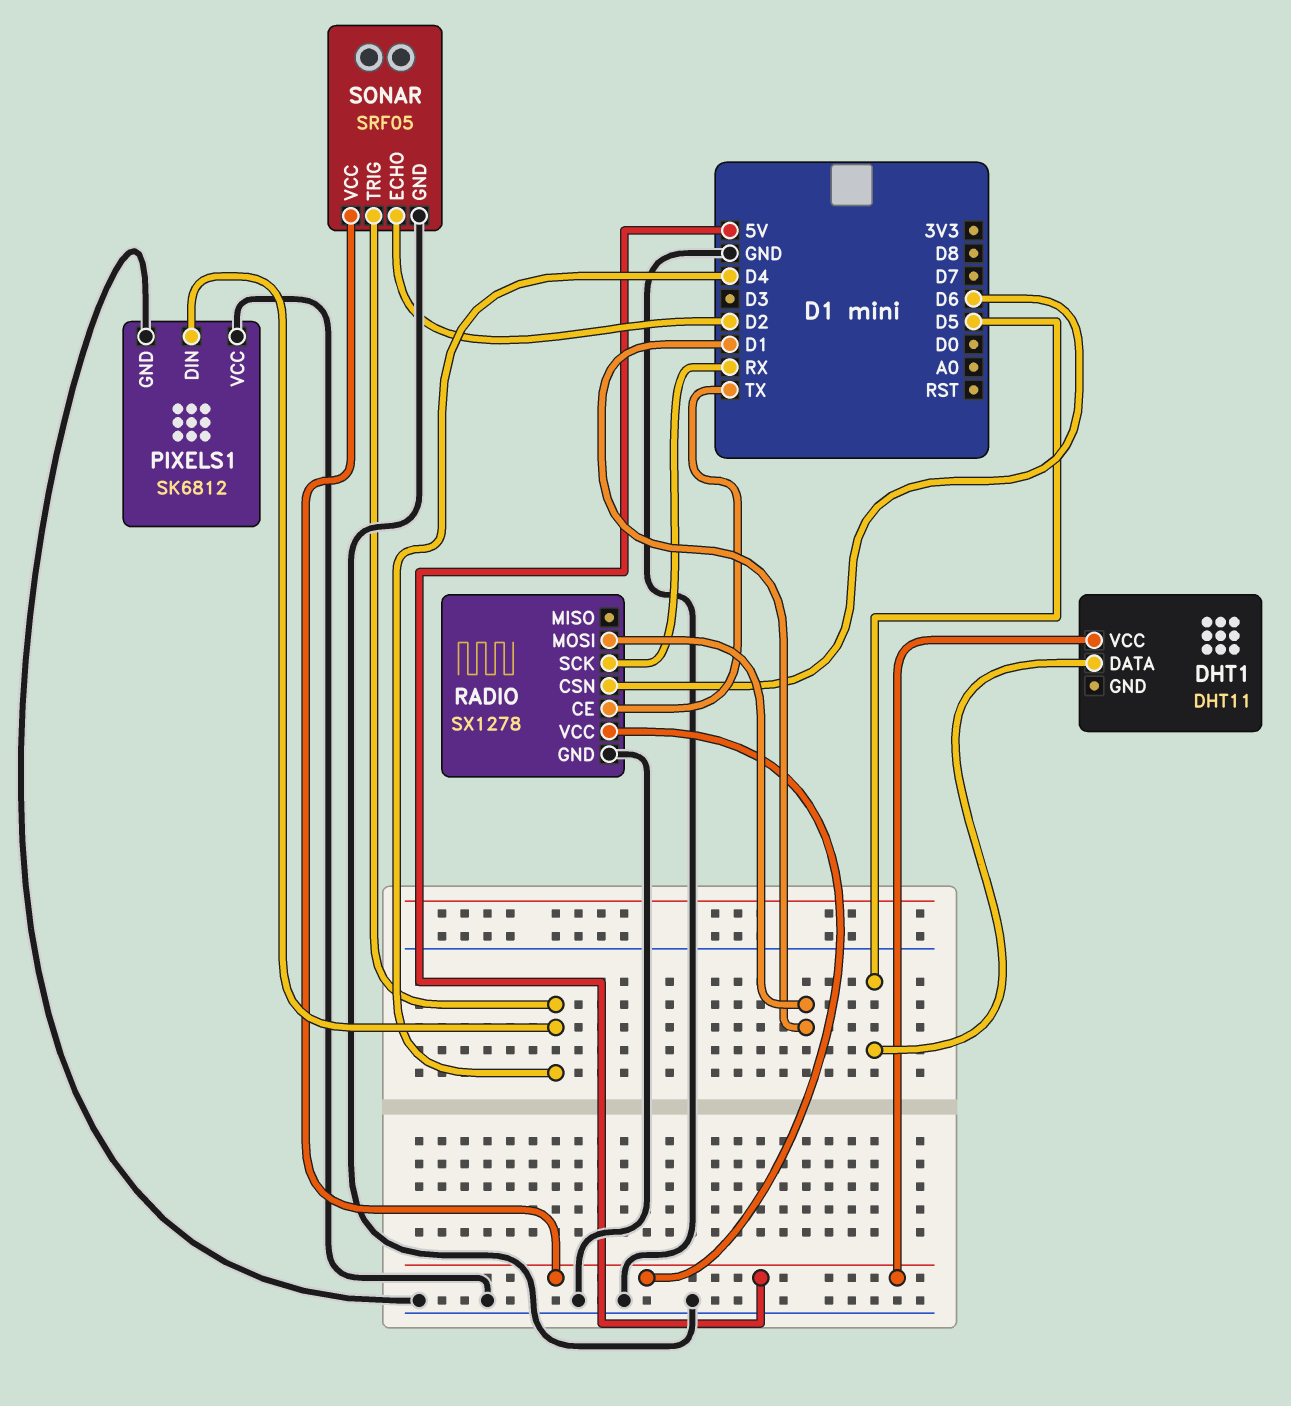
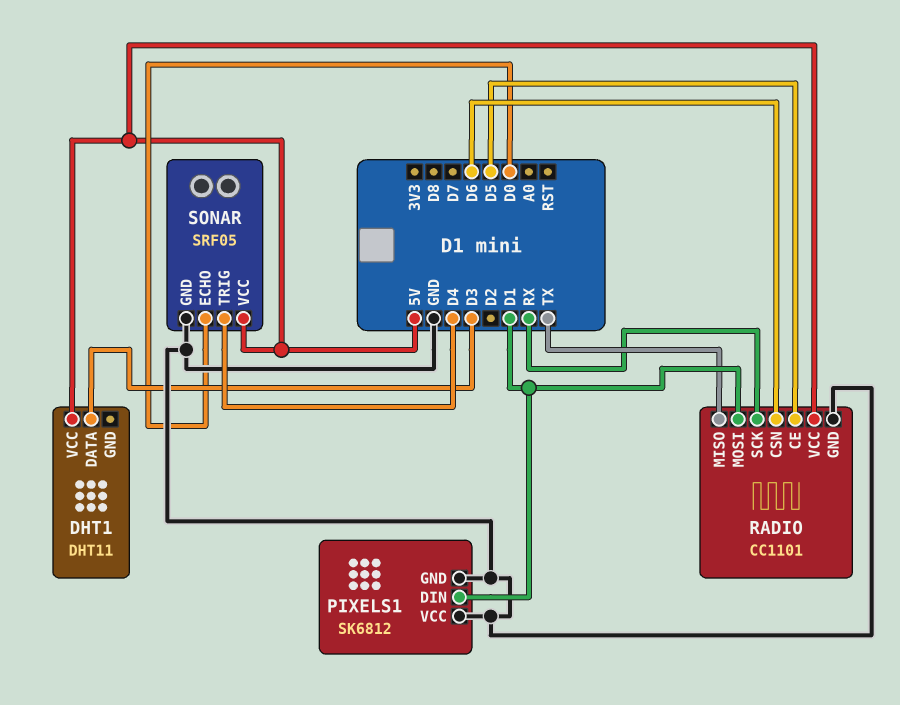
DHT1 pin DATA: D5 -> D3
PIXELS1 pin DIN: D4 -> D1
RADIO: SX1278 -> CC1101
RADIO pin CE: TX -> D5
RADIO pin MISO: none -> TX
SONAR pin ECHO: D2 -> D0

